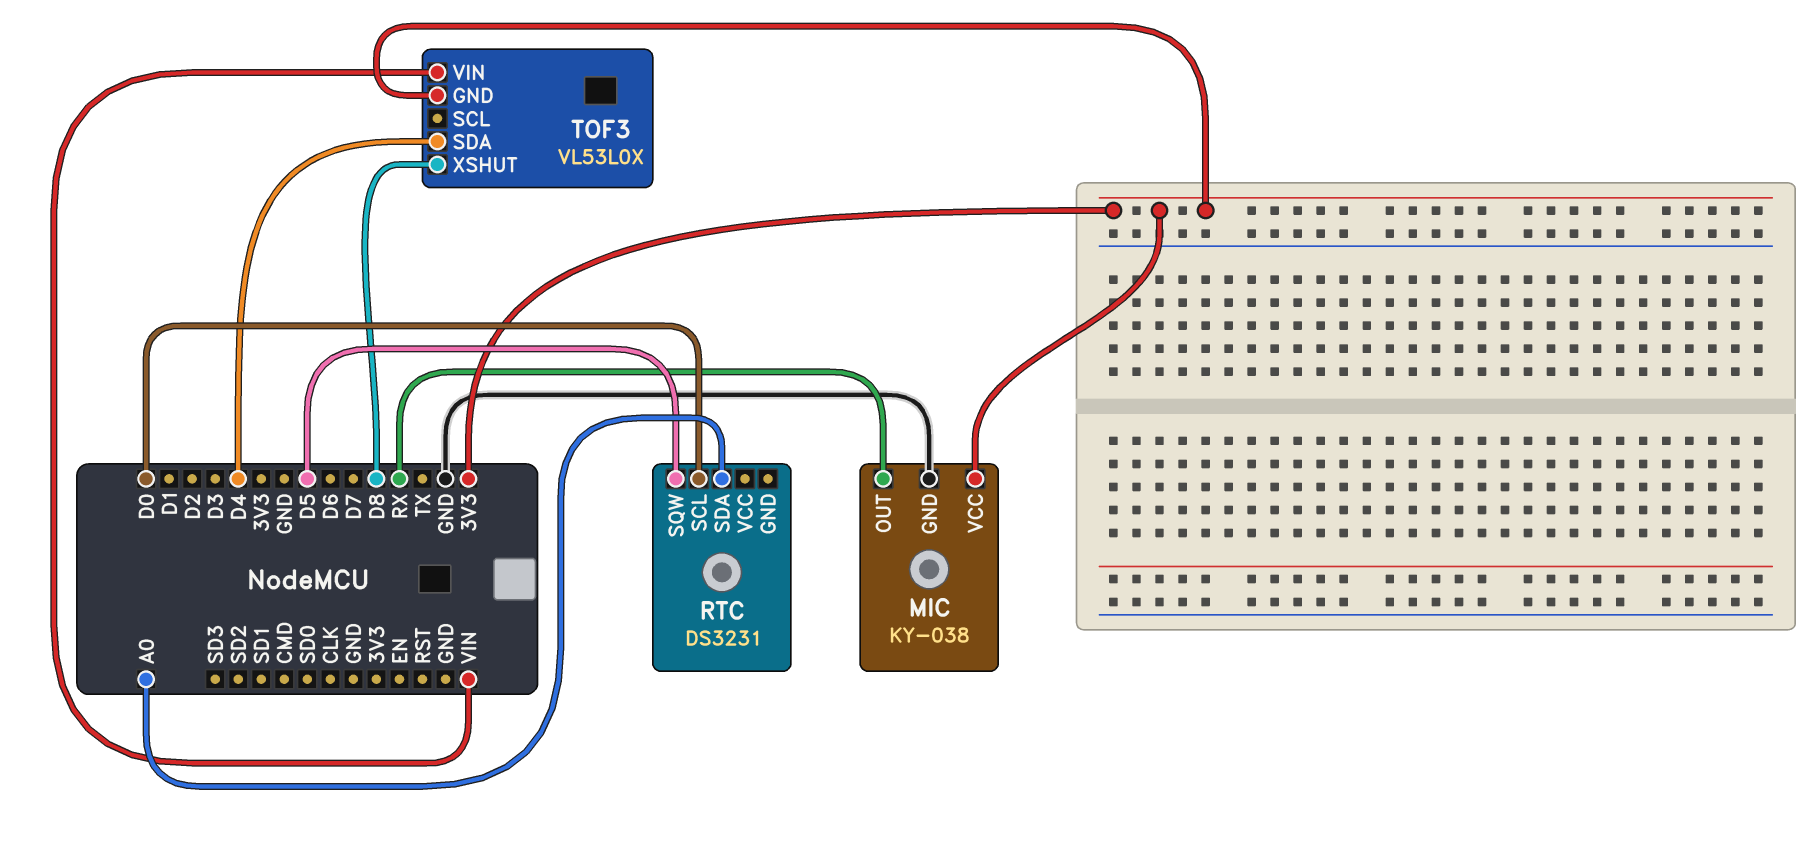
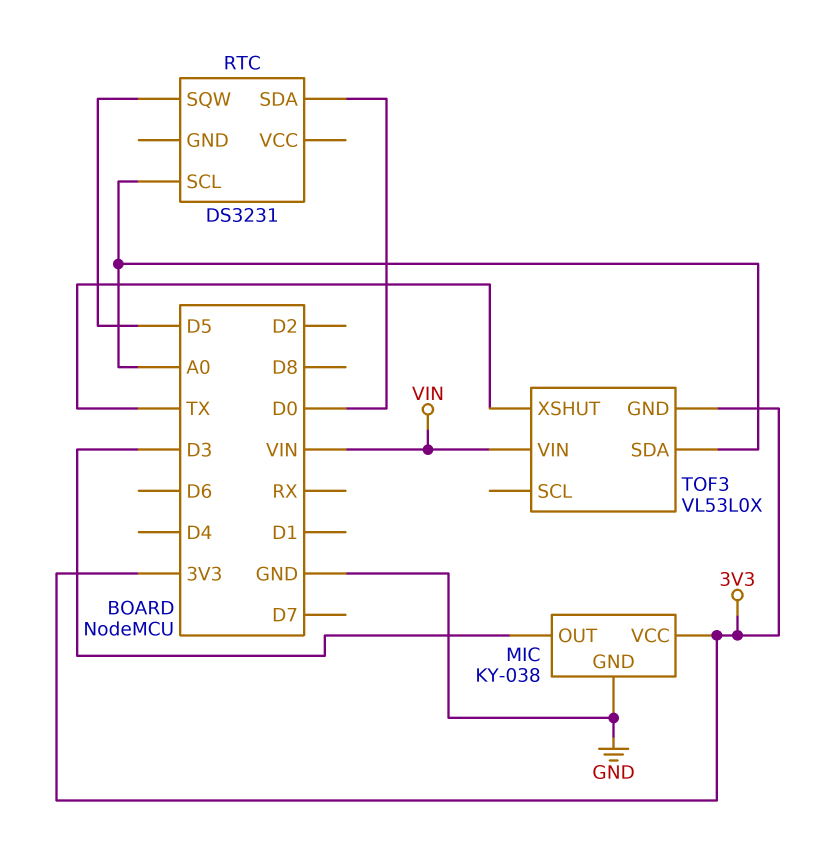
MIC pin OUT: RX -> D3
RTC pin SCL: D0 -> A0
RTC pin SDA: A0 -> D0
TOF3 pin SDA: D4 -> A0
TOF3 pin XSHUT: D8 -> TX

